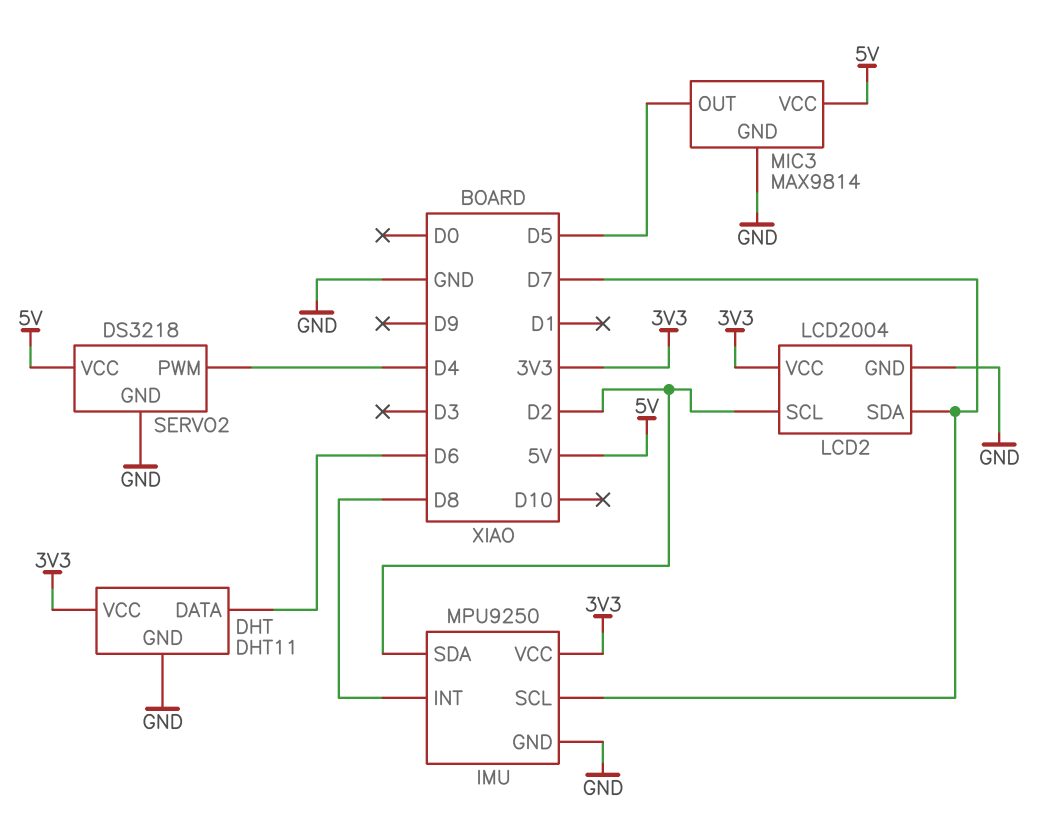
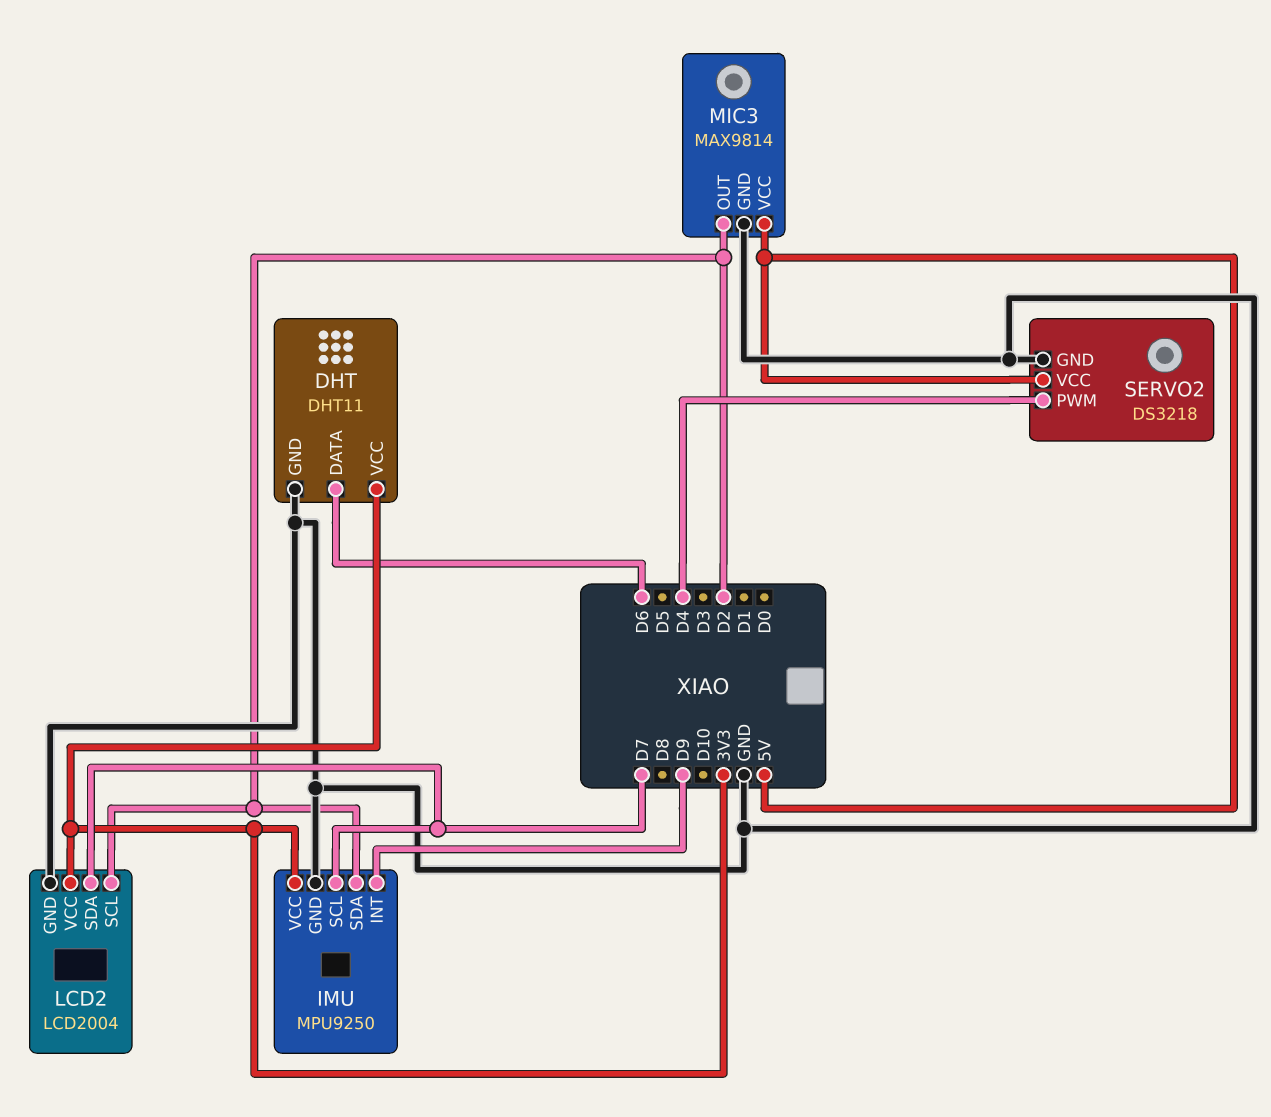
IMU pin INT: D8 -> D9
MIC3 pin OUT: D5 -> D2

